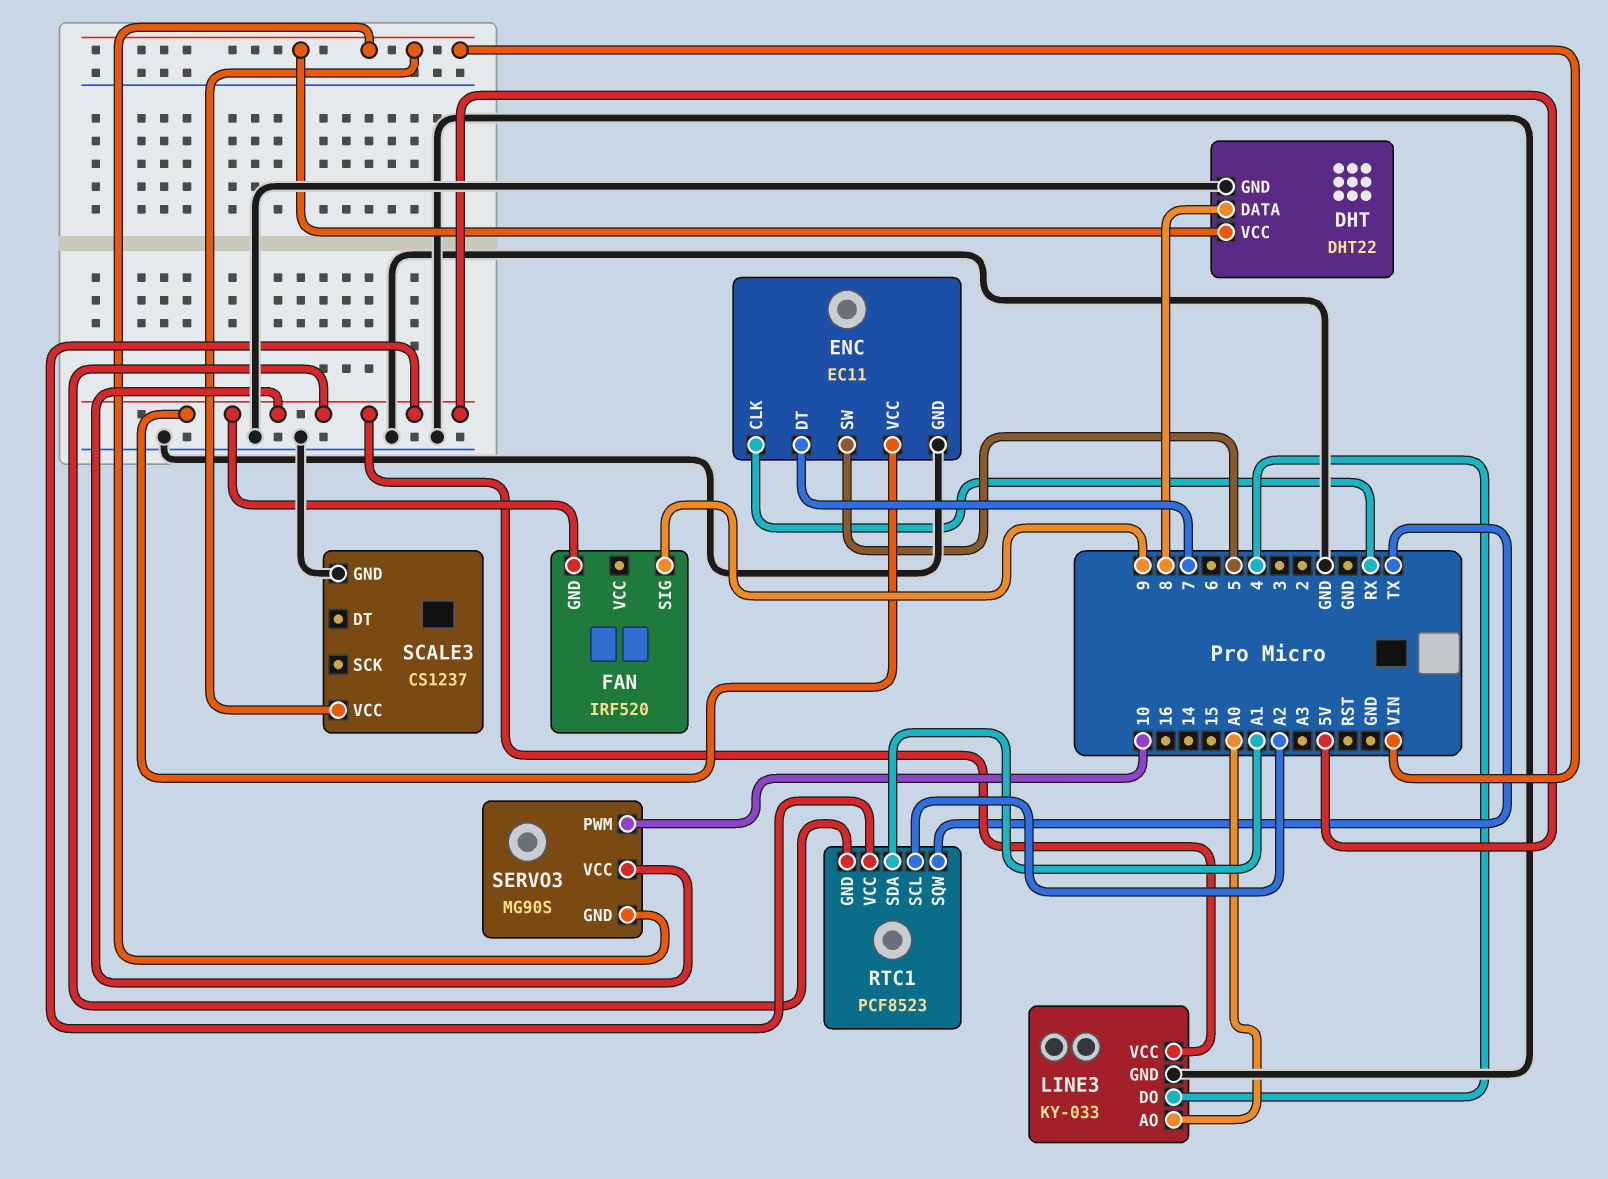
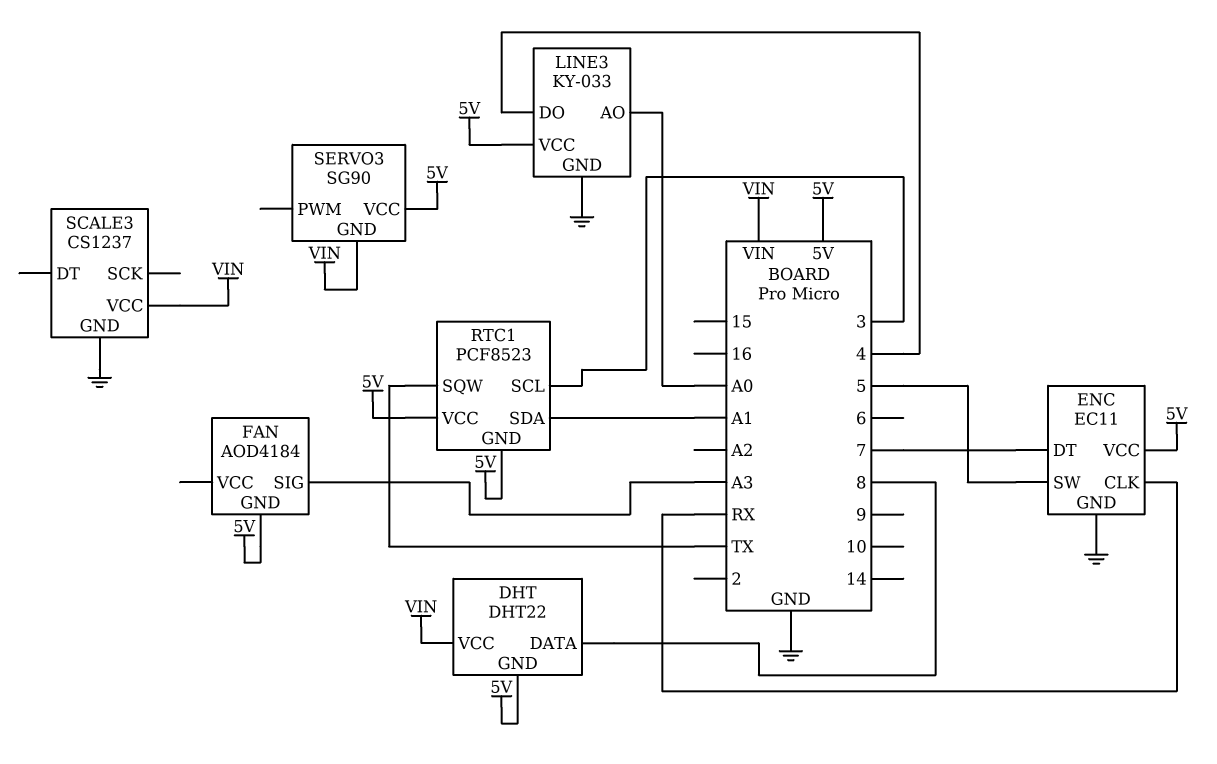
DHT pin GND: GND -> 5V
FAN: IRF520 -> AOD4184
FAN pin SIG: 9 -> A3
RTC1 pin SCL: A2 -> 3
SERVO3: MG90S -> SG90
SERVO3 pin PWM: 10 -> none

